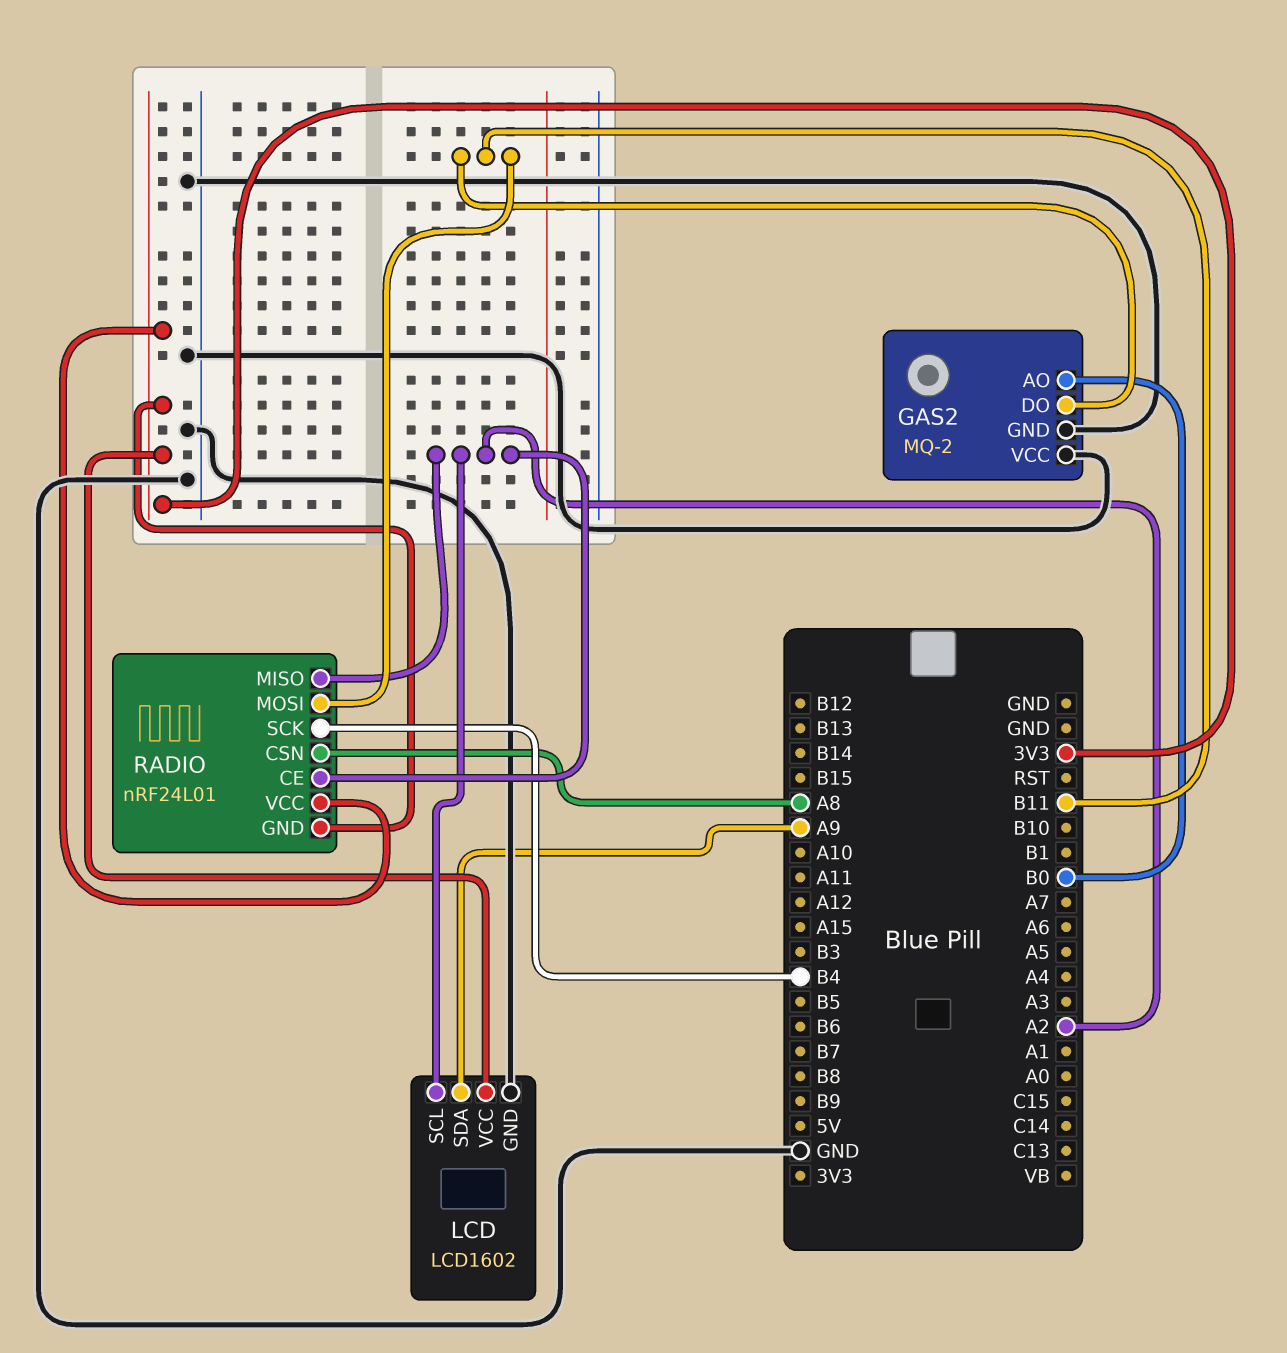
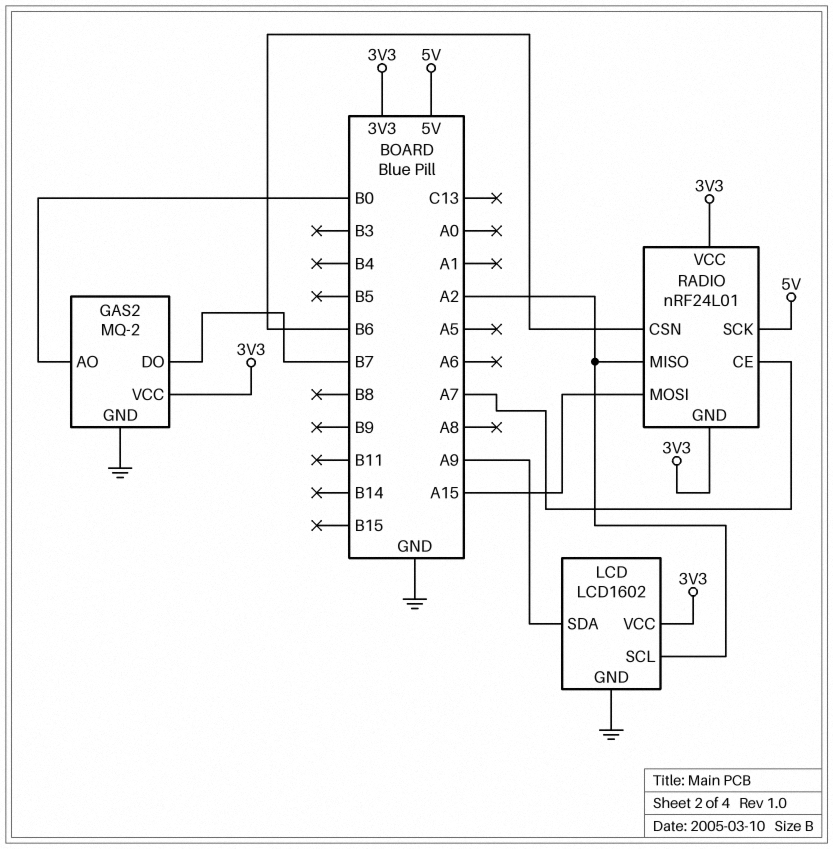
GAS2 pin DO: B11 -> B7
GAS2 pin VCC: GND -> 3V3
RADIO pin CE: A2 -> A7
RADIO pin CSN: A8 -> B6
RADIO pin MOSI: B11 -> A15
RADIO pin SCK: B4 -> 5V

